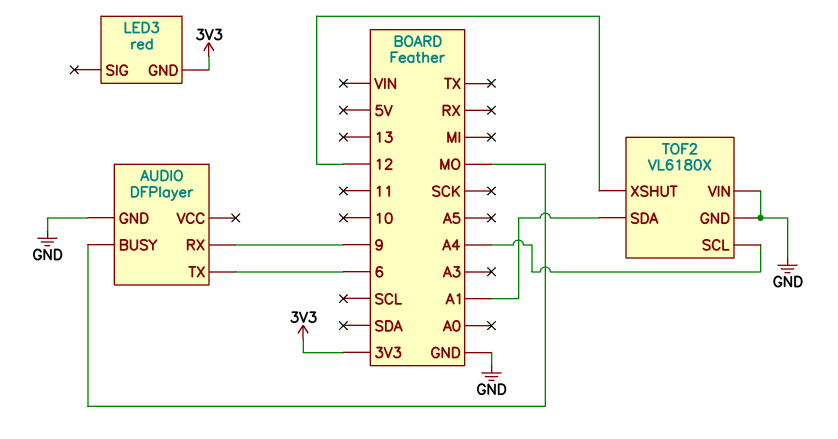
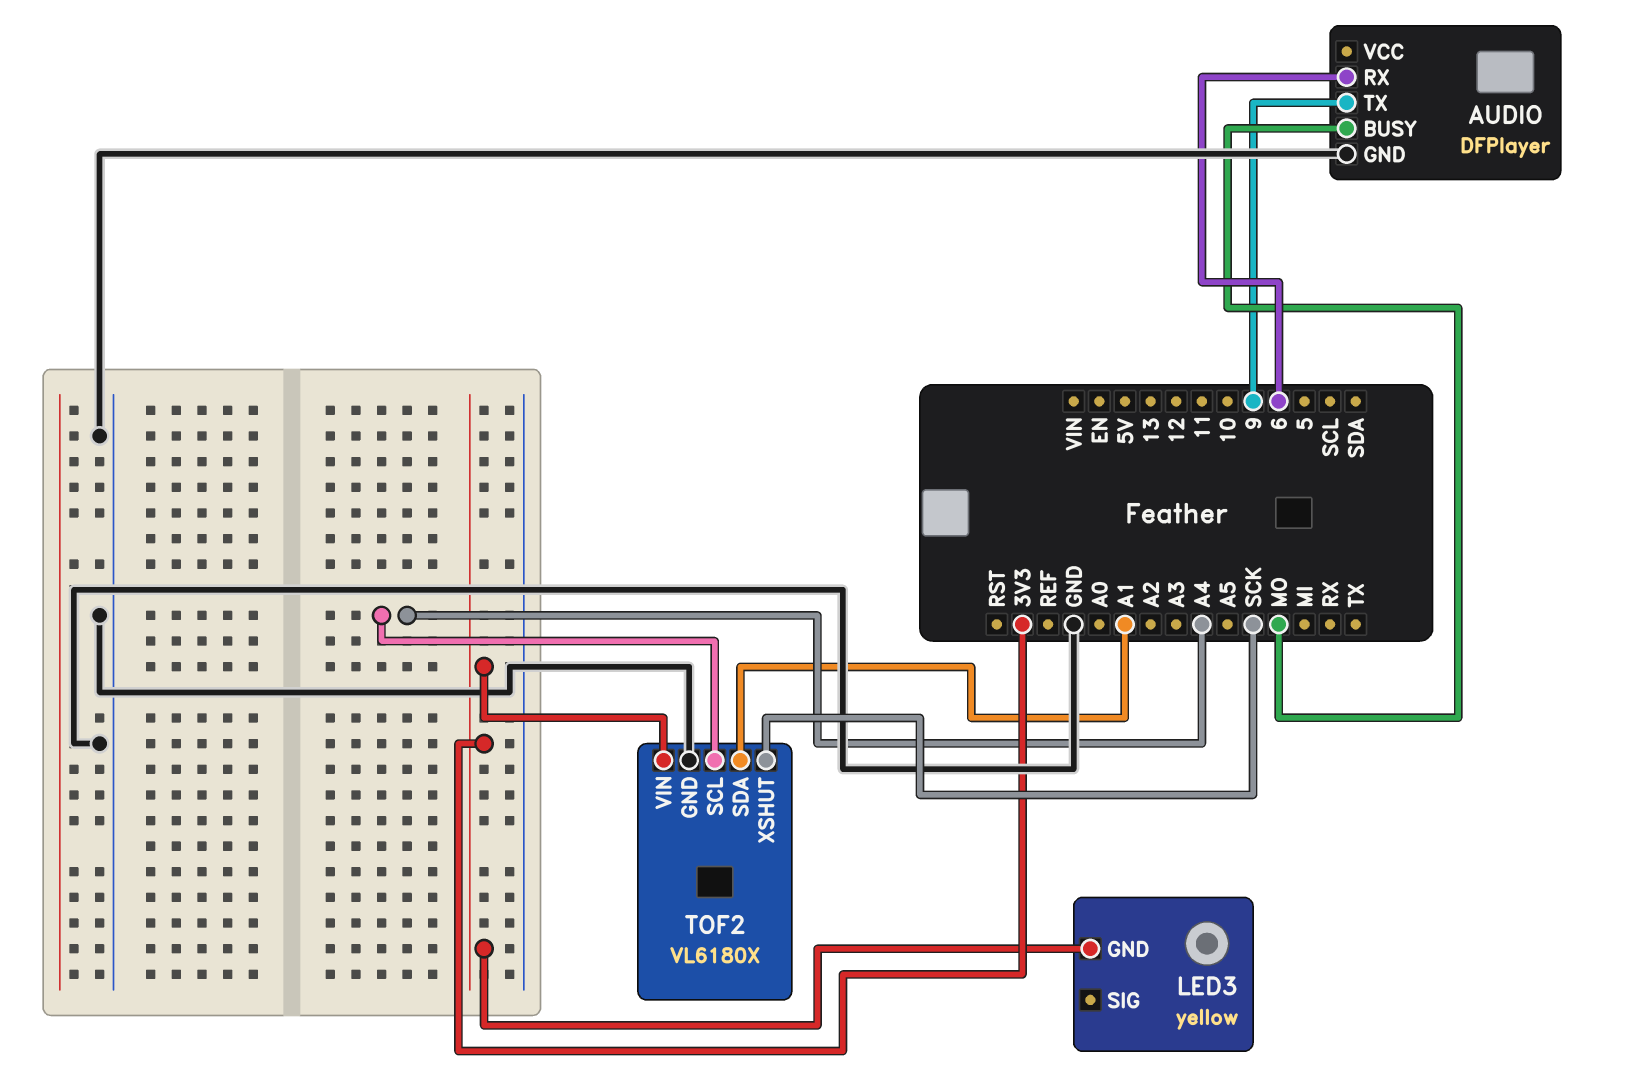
AUDIO pin RX: 9 -> 6
AUDIO pin TX: 6 -> 9
LED3: red -> yellow
TOF2 pin VIN: GND -> 3V3
TOF2 pin XSHUT: 12 -> SCK

